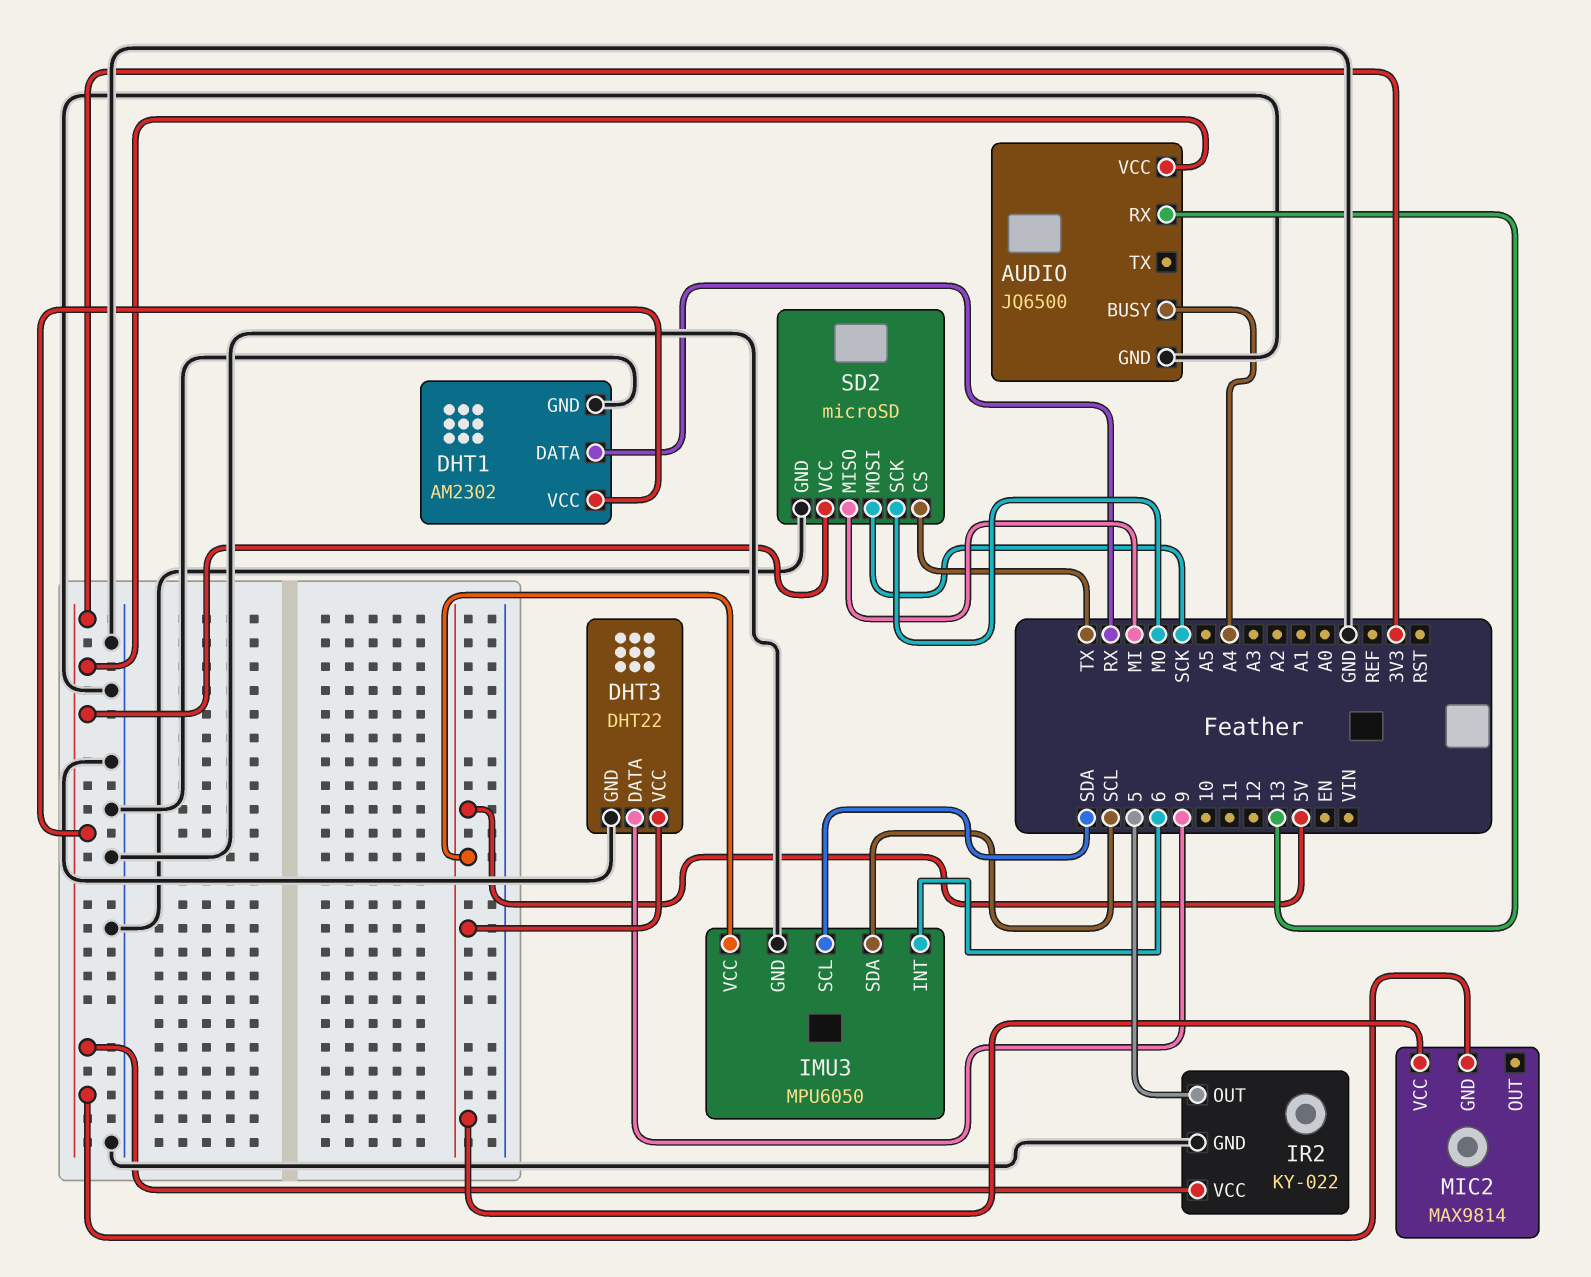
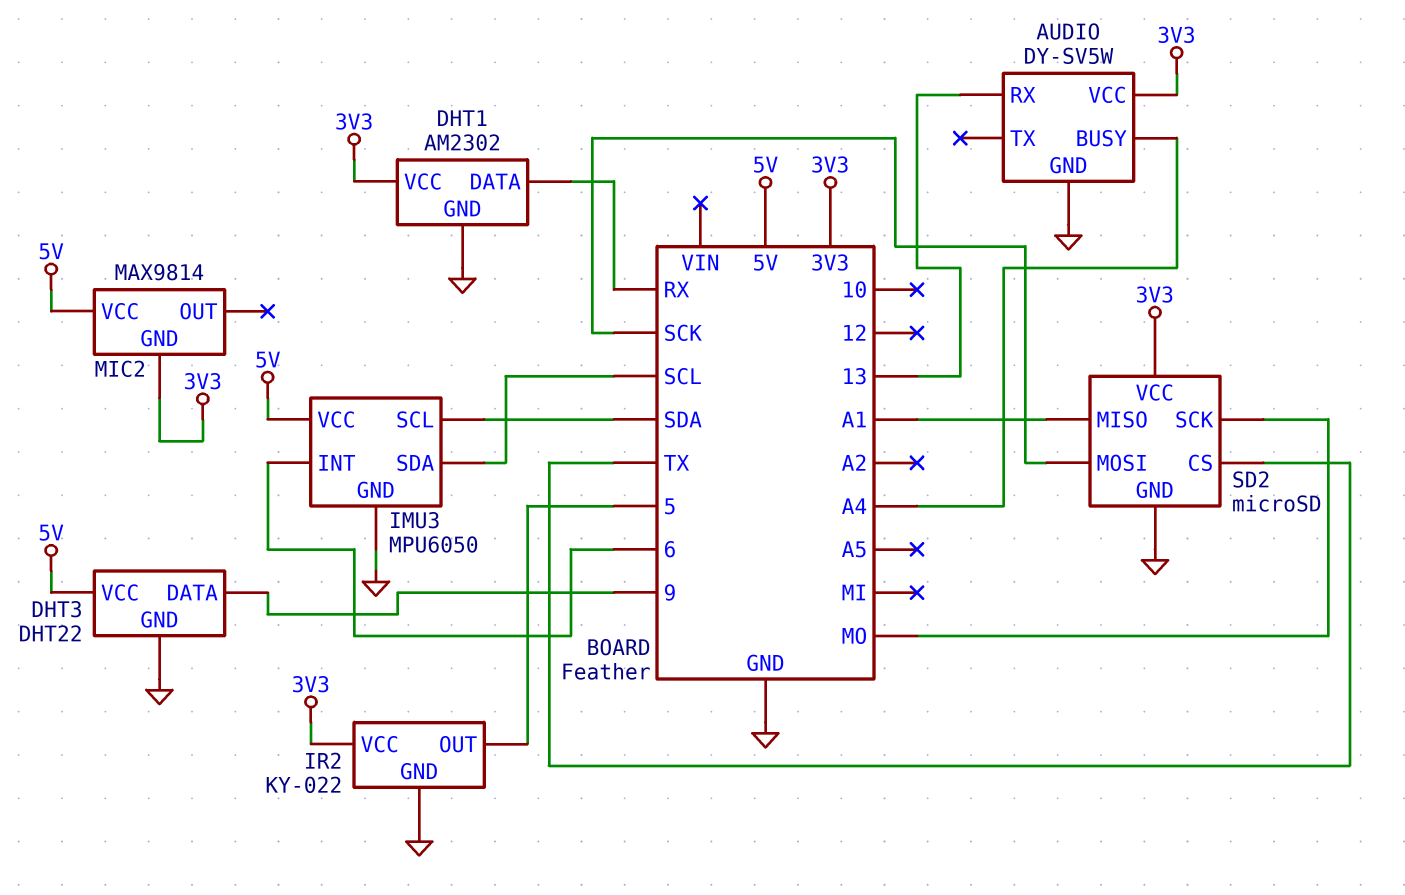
AUDIO: JQ6500 -> DY-SV5W
SD2 pin MISO: MI -> A1

